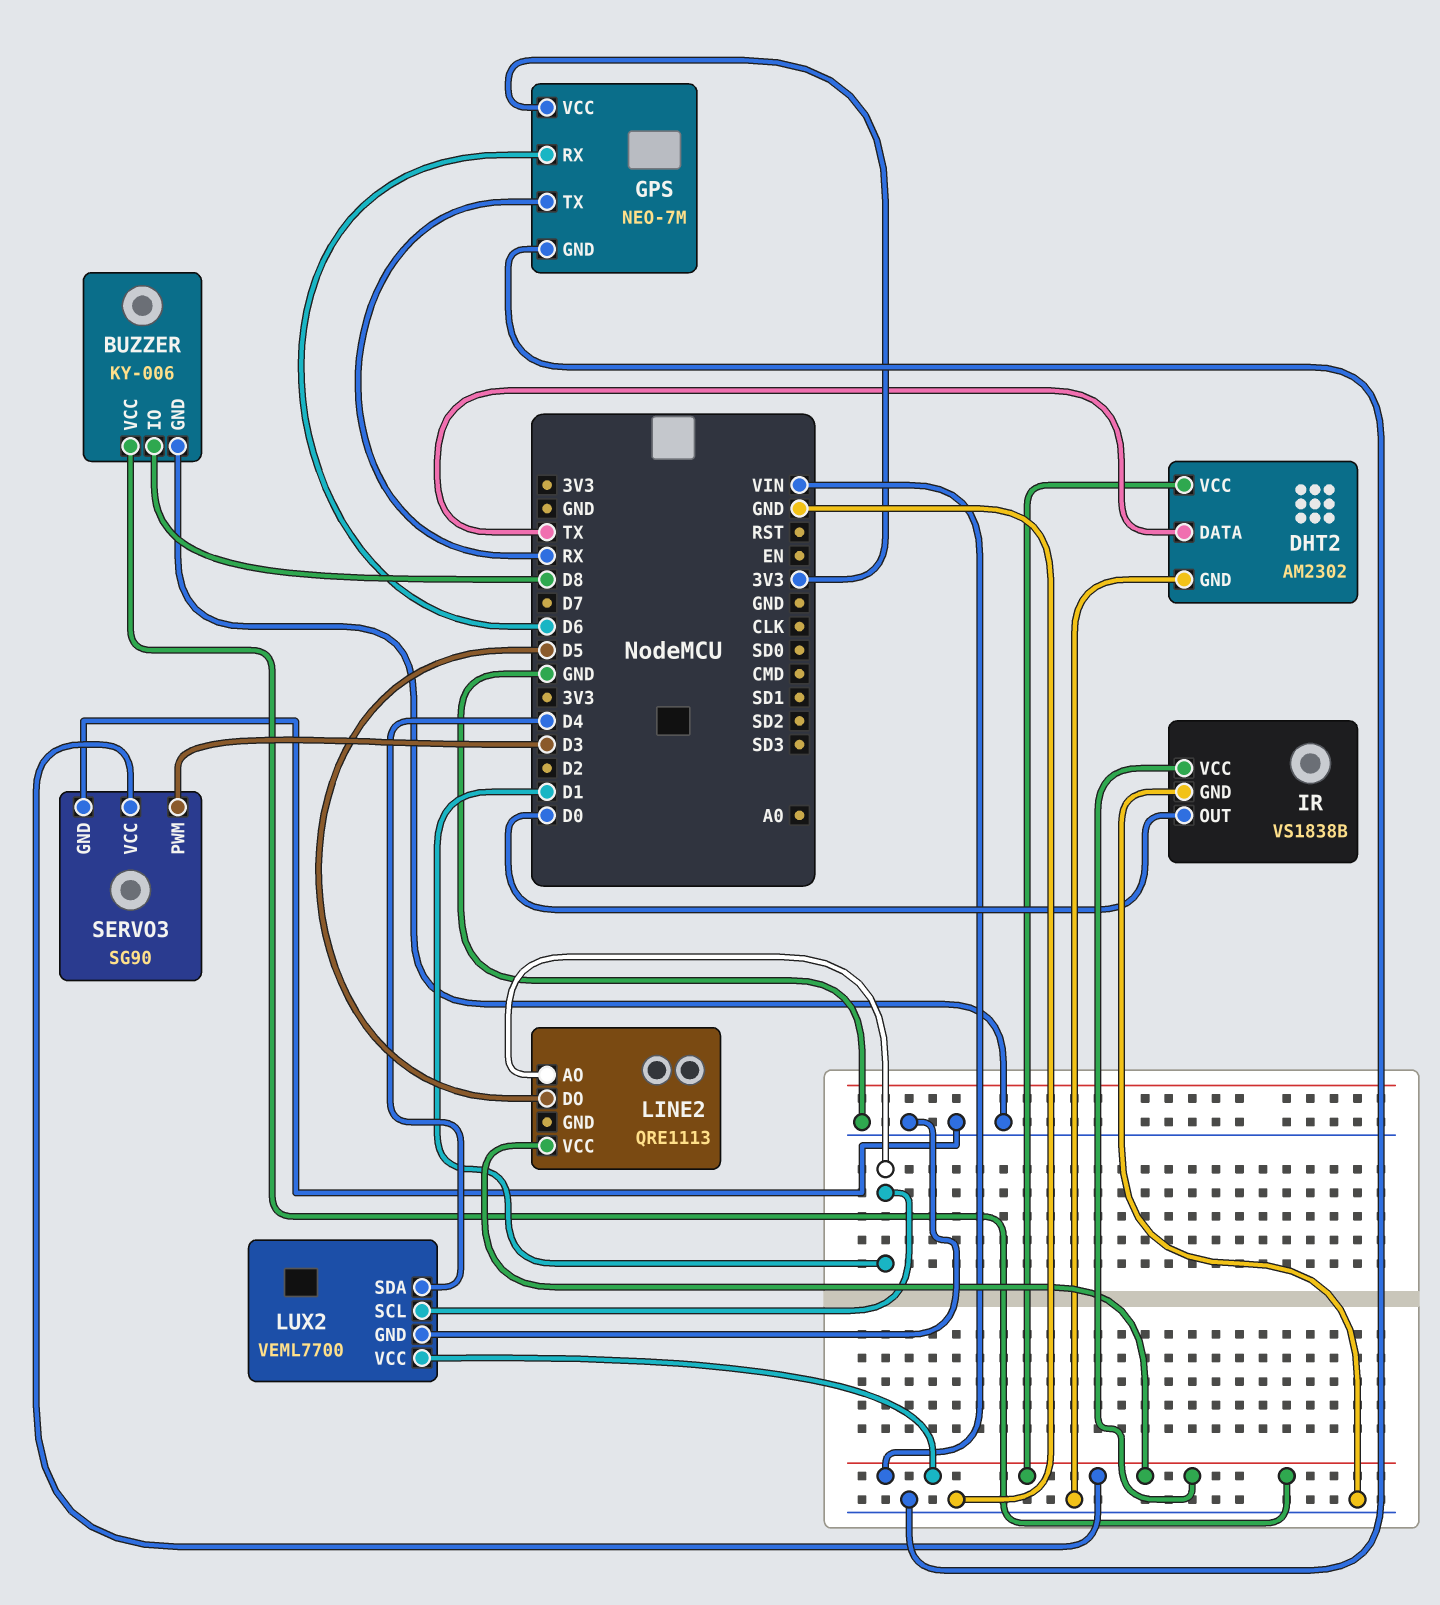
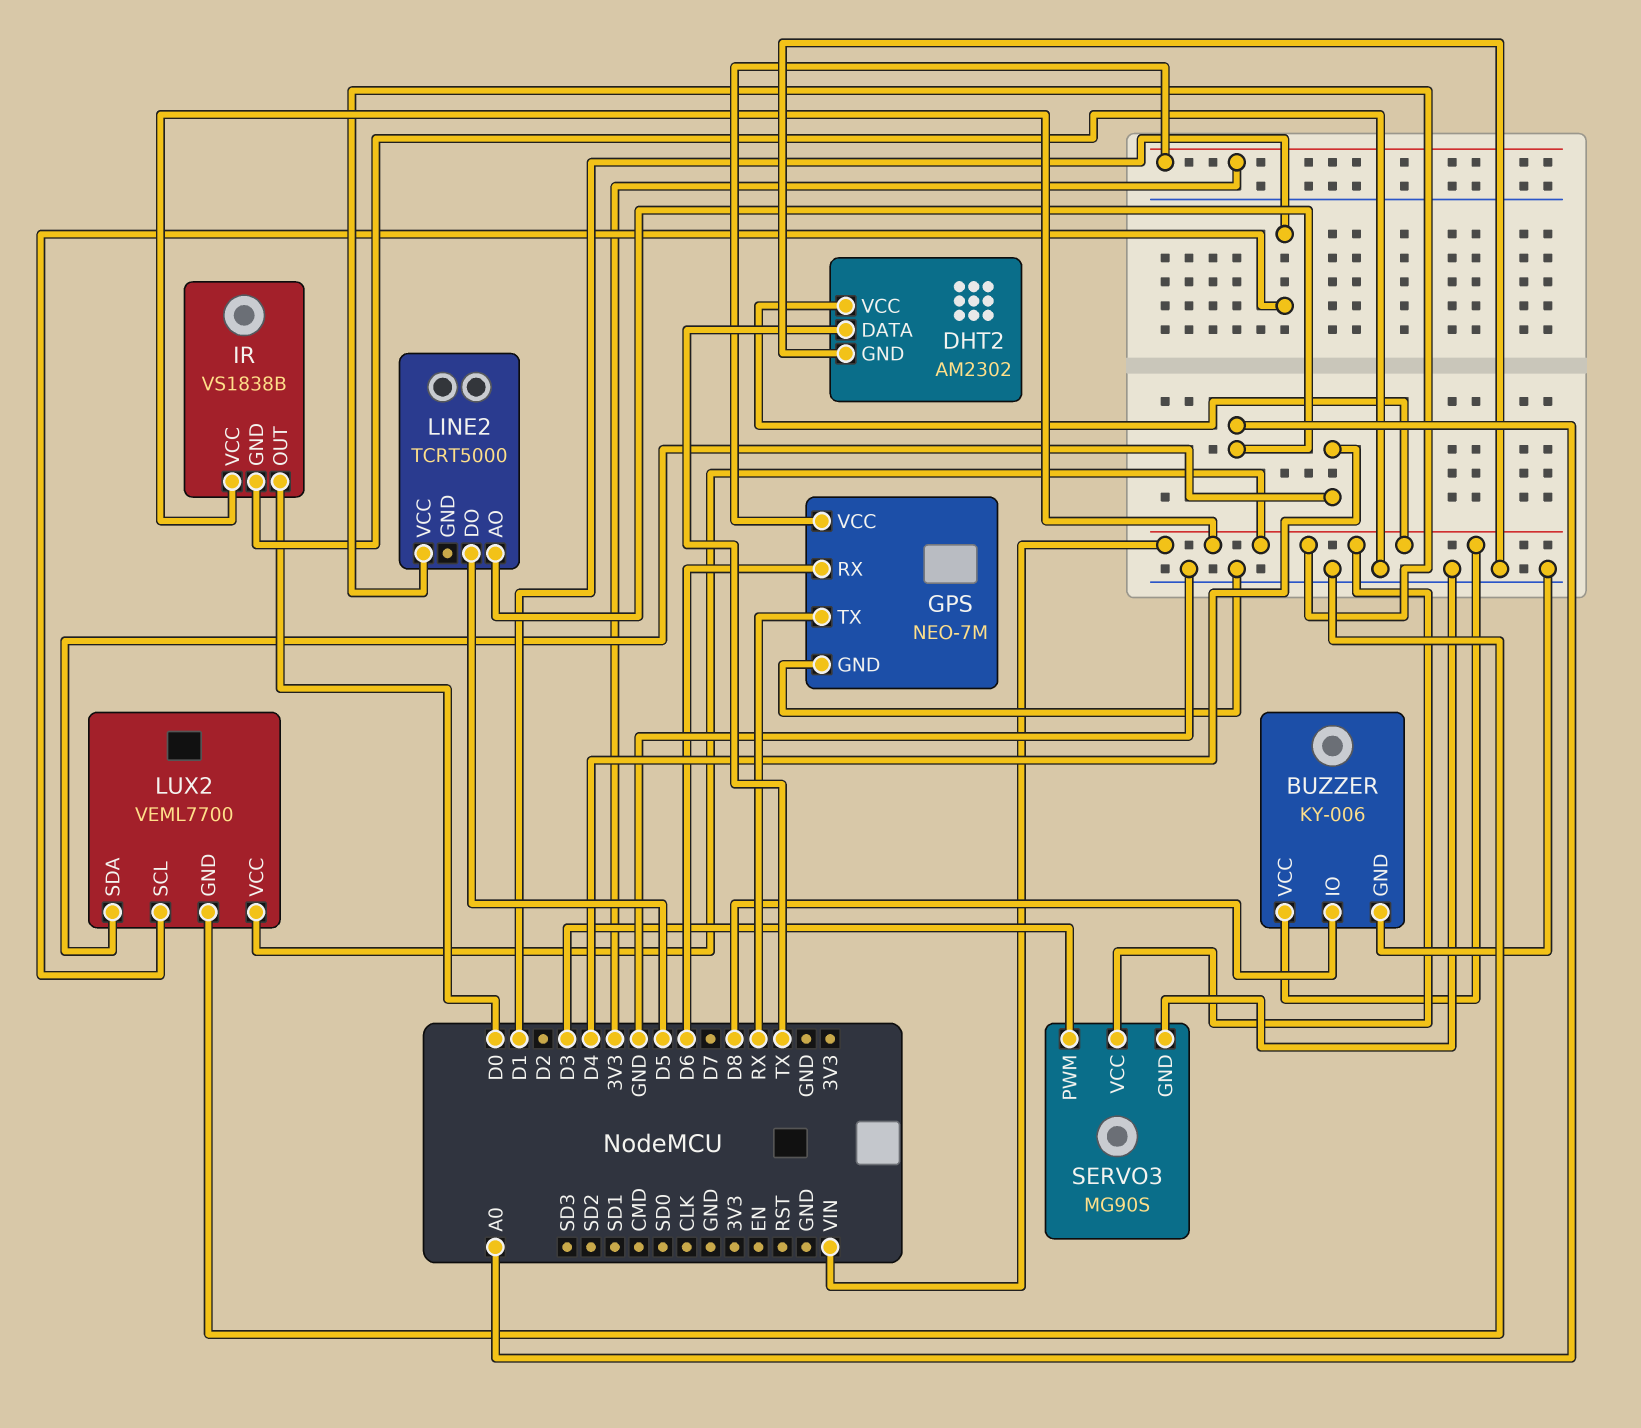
LINE2: QRE1113 -> TCRT5000
LINE2 pin AO: D1 -> A0
SERVO3: SG90 -> MG90S

